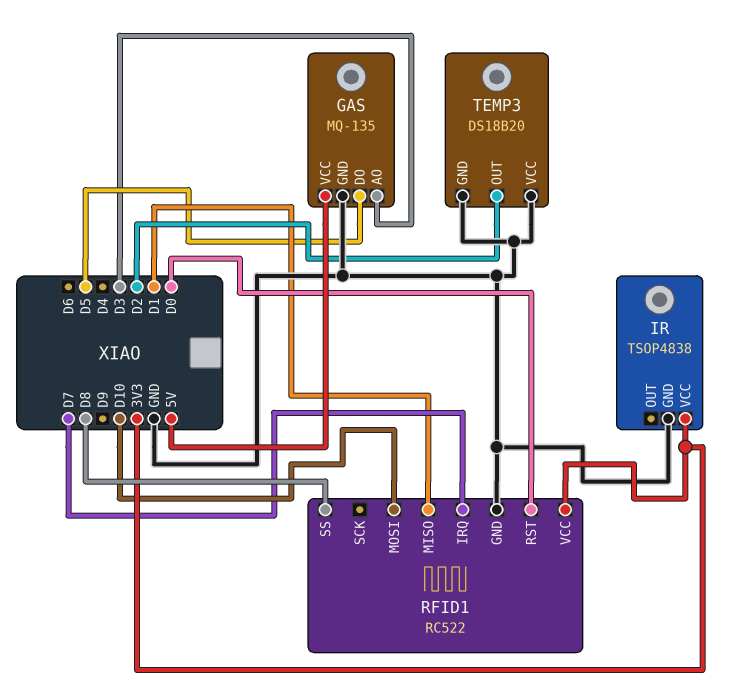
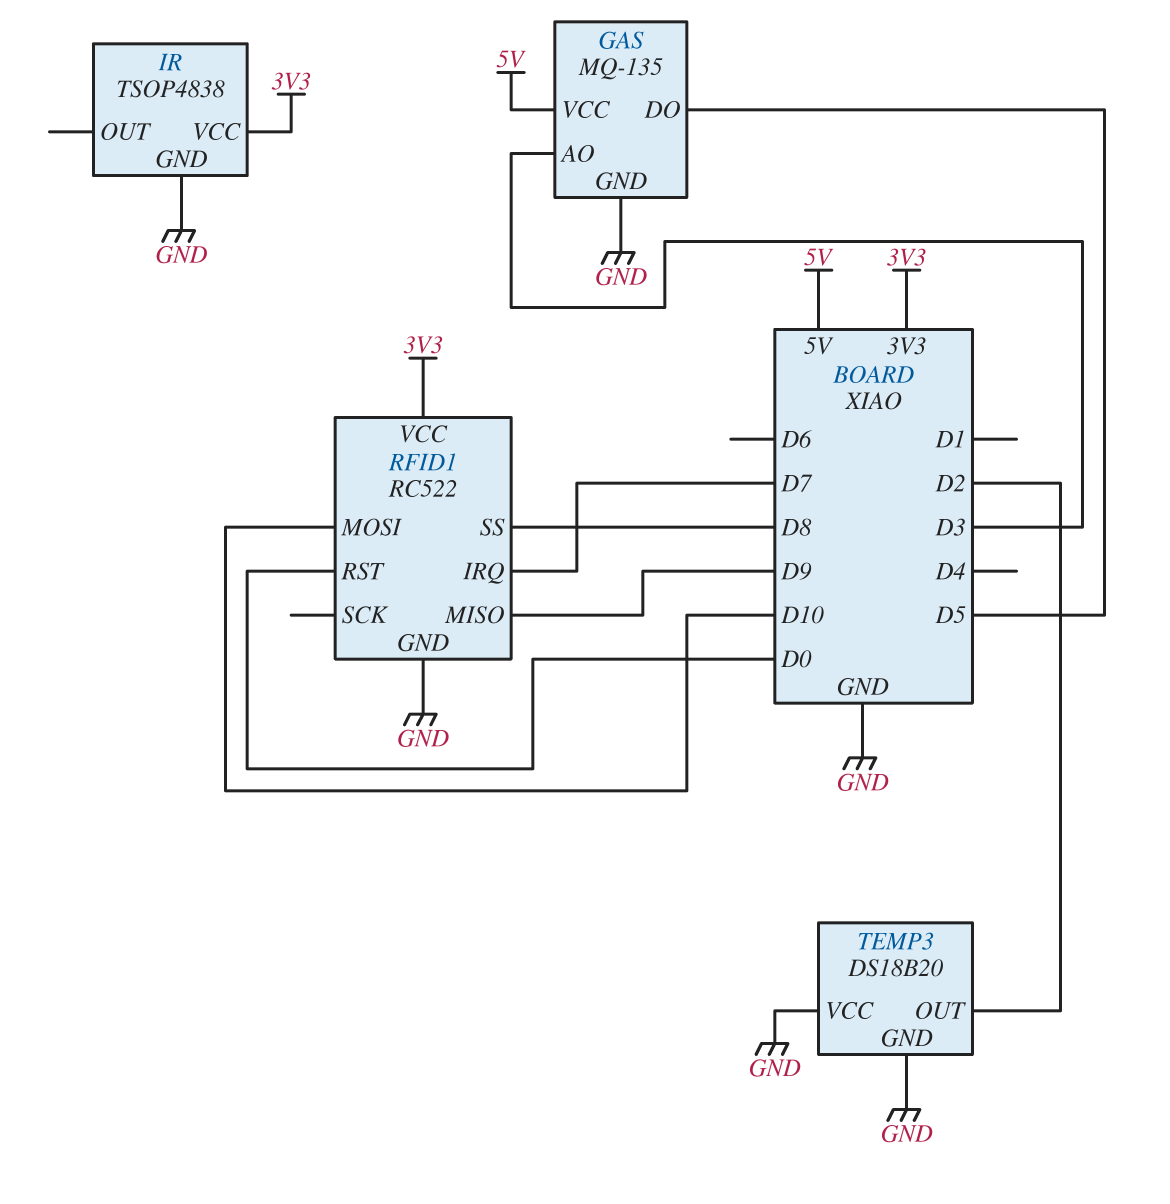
RFID1 pin MISO: D1 -> D9

